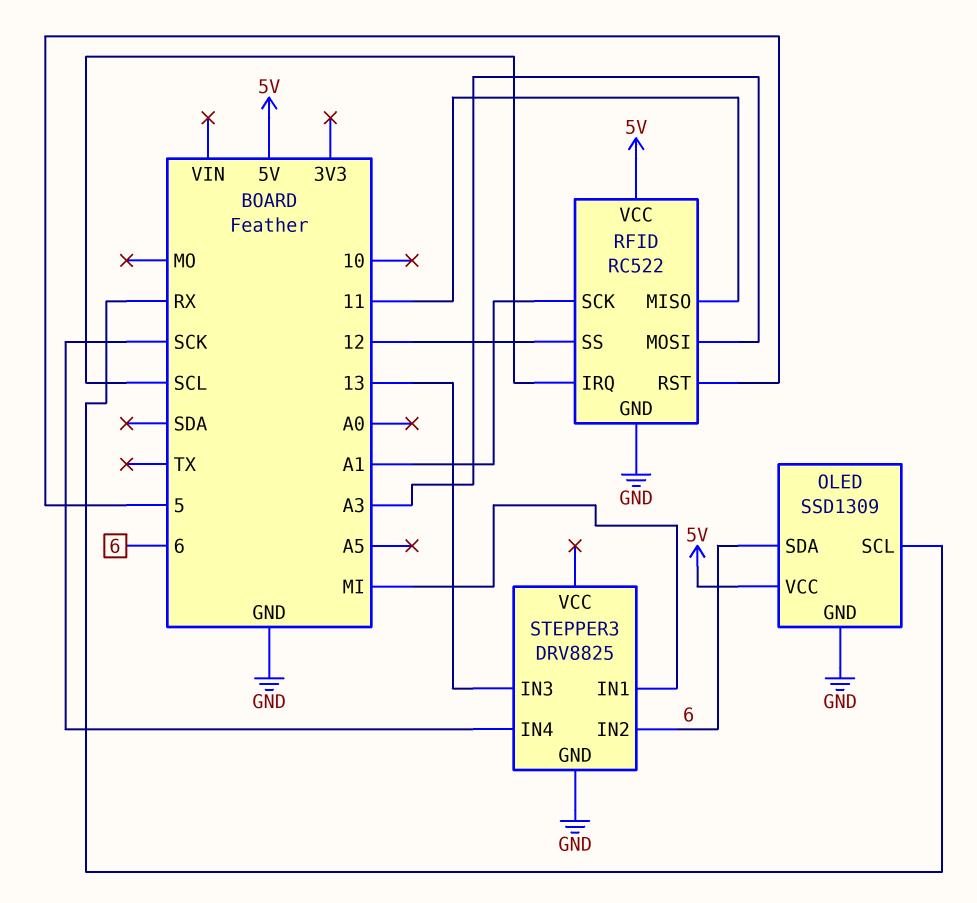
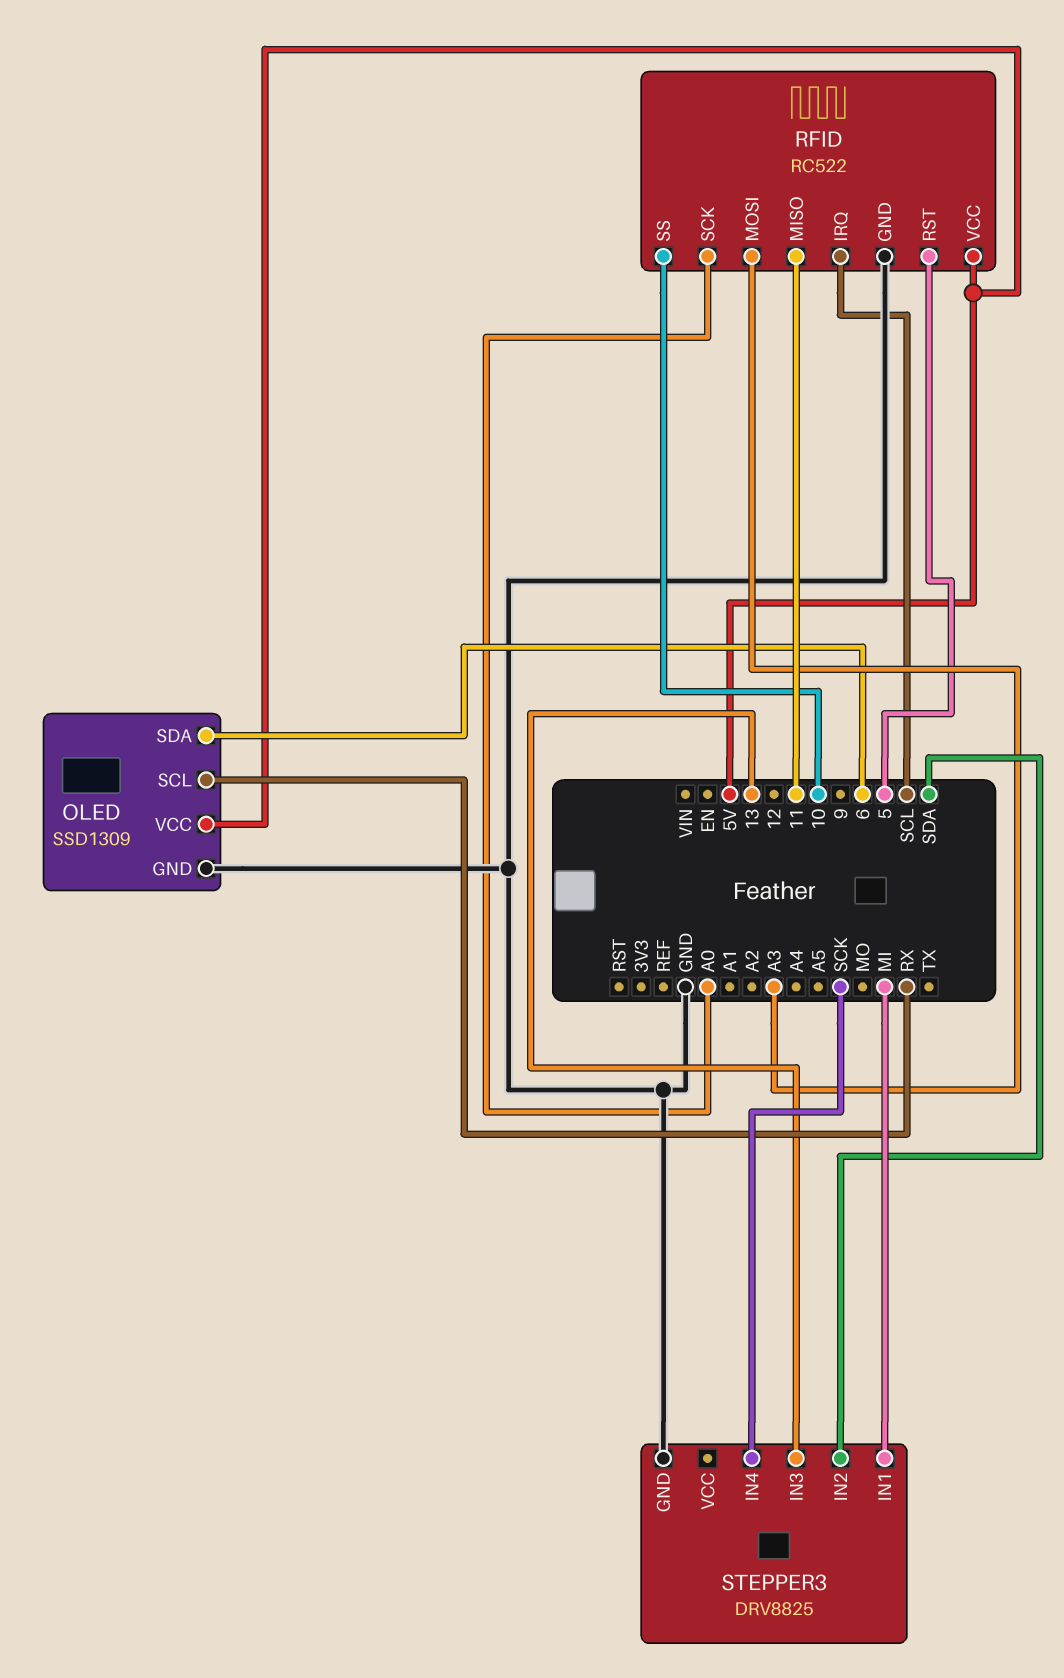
RFID pin SCK: A1 -> A0
RFID pin SS: 12 -> 10
STEPPER3 pin IN2: 6 -> SDA

